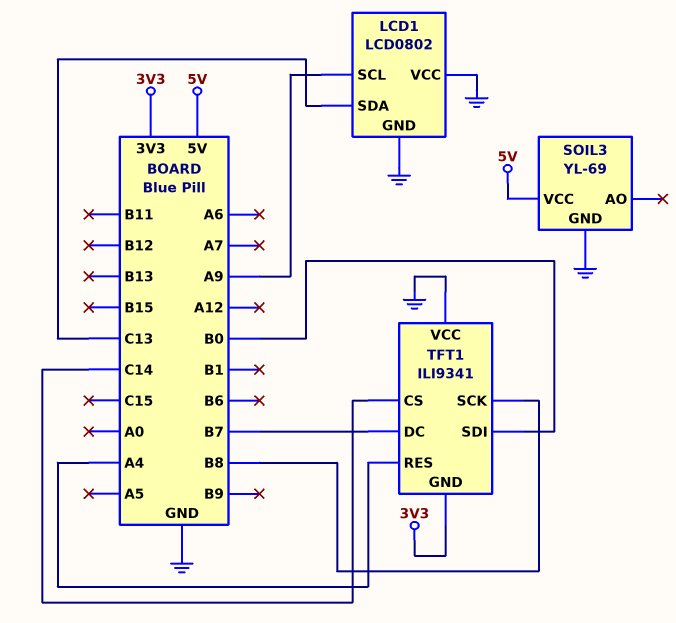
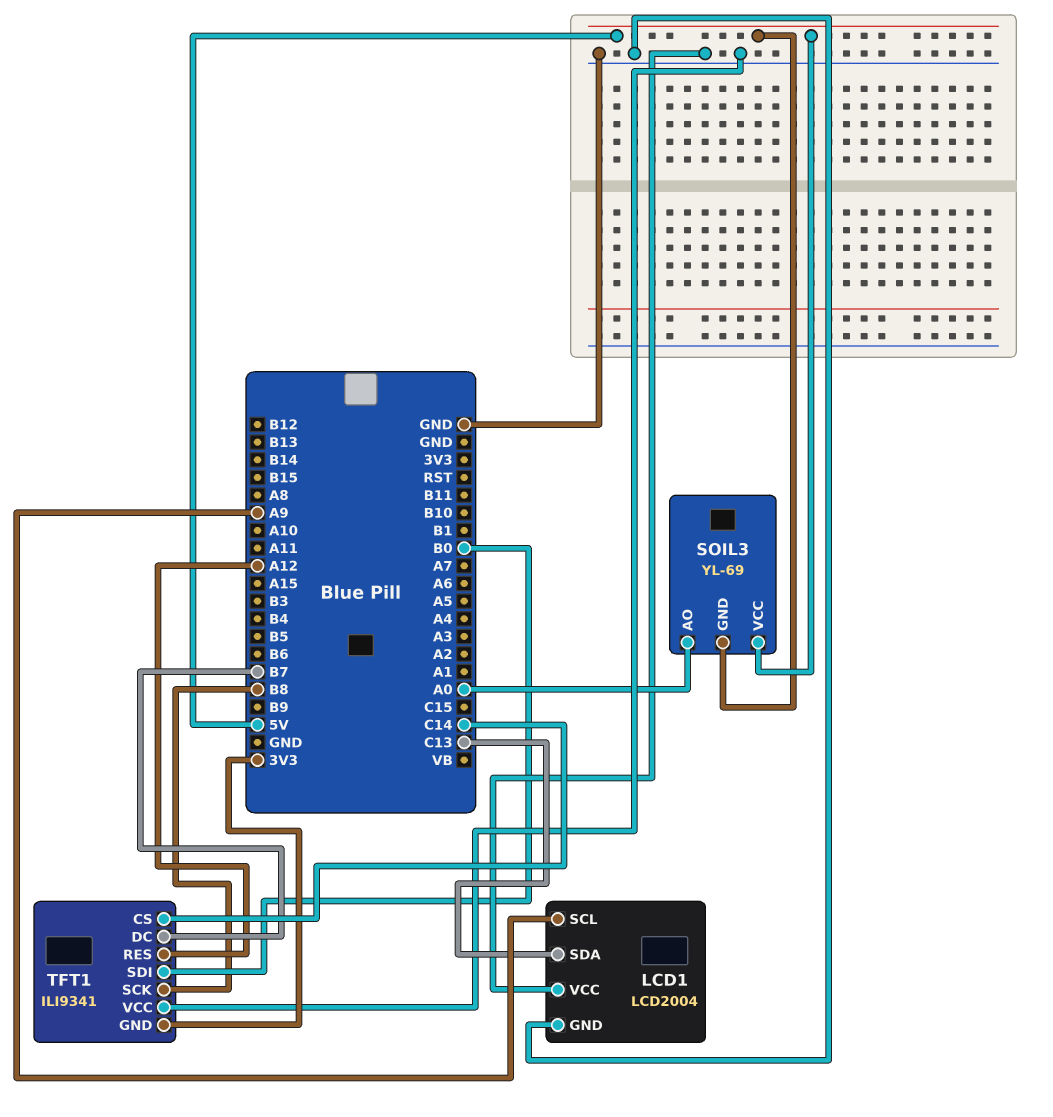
LCD1: LCD0802 -> LCD2004
SOIL3 pin AO: none -> A0
SOIL3 pin GND: GND -> 5V
TFT1 pin RES: A4 -> A12

